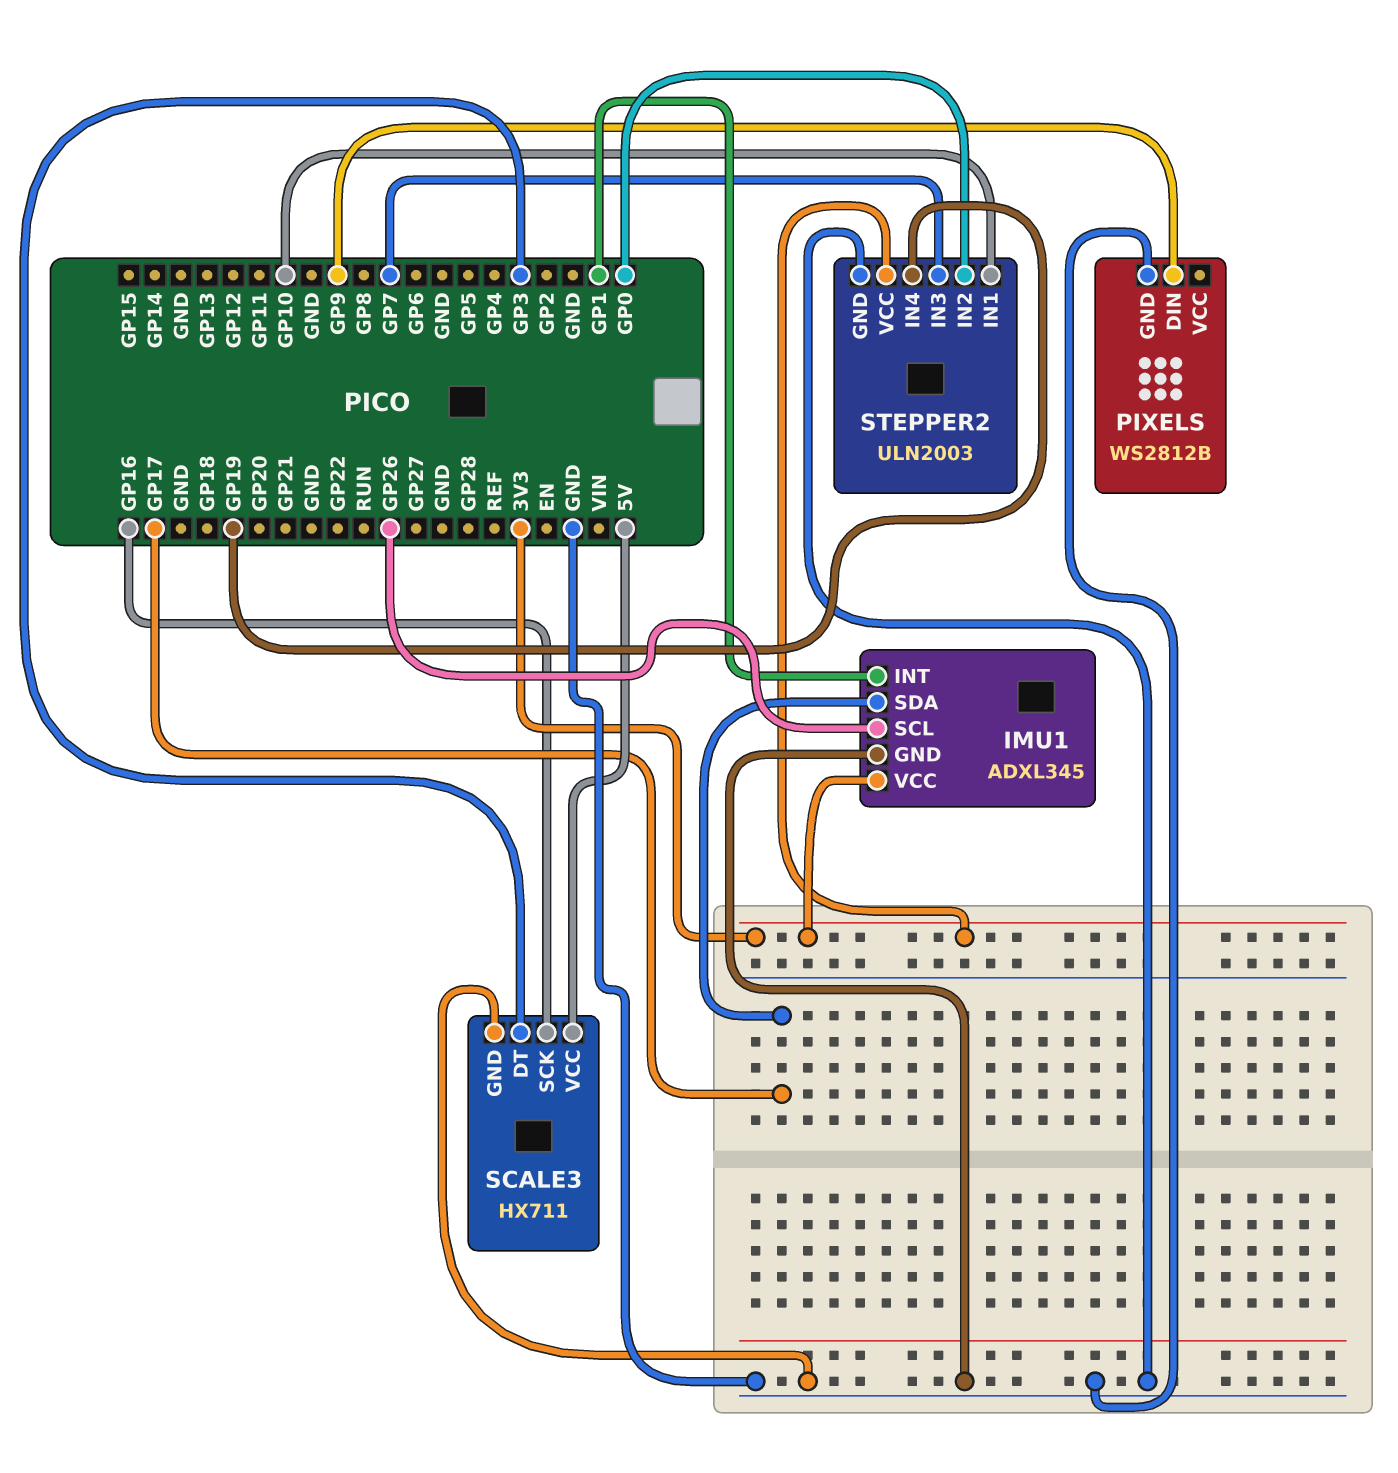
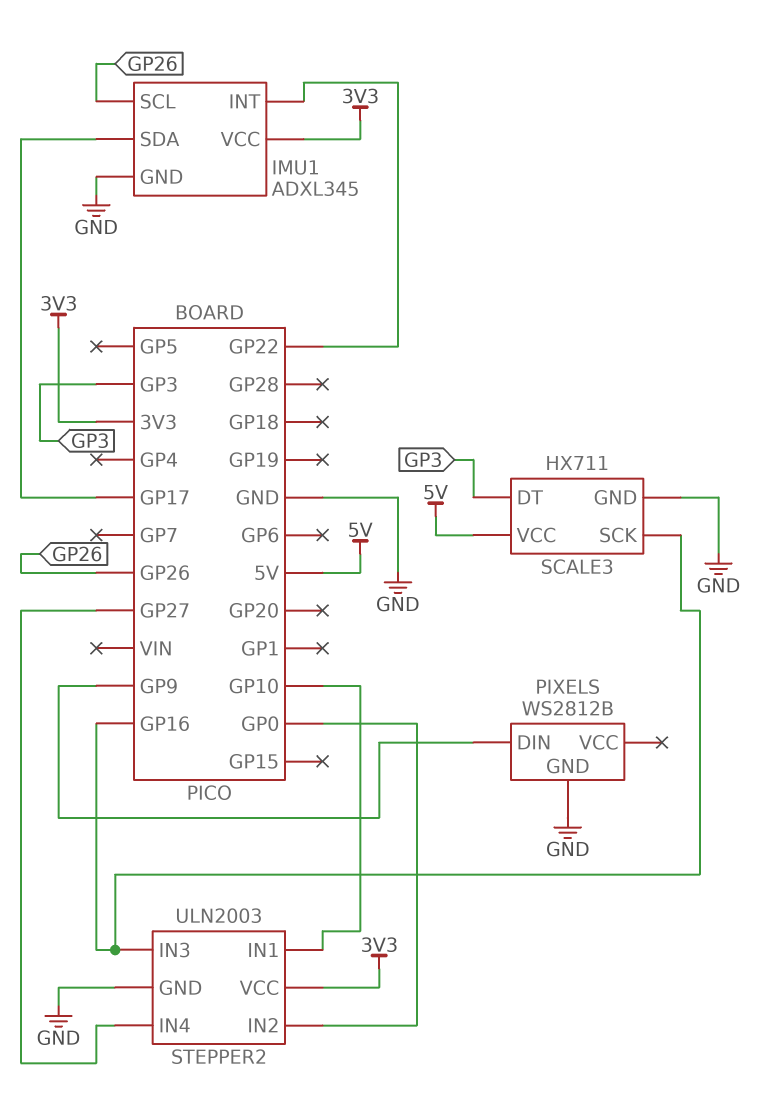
IMU1 pin INT: GP1 -> GP22
STEPPER2 pin IN3: GP7 -> GP16
STEPPER2 pin IN4: GP19 -> GP27

